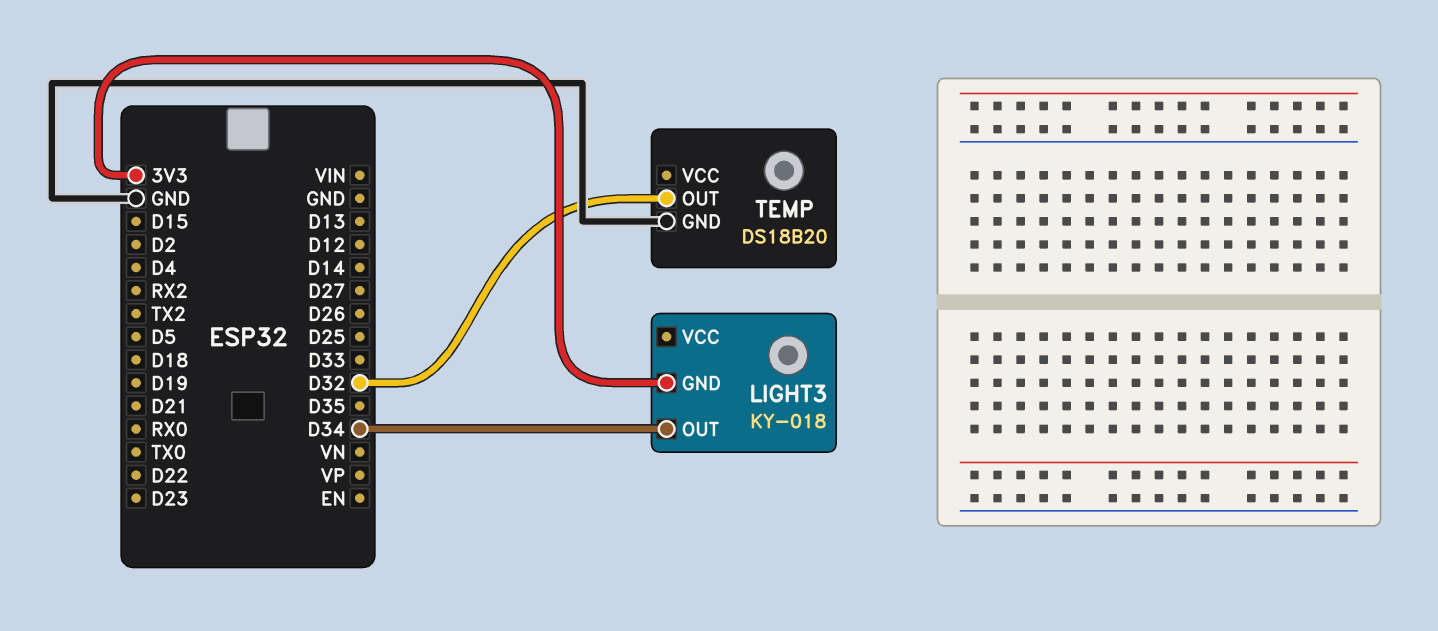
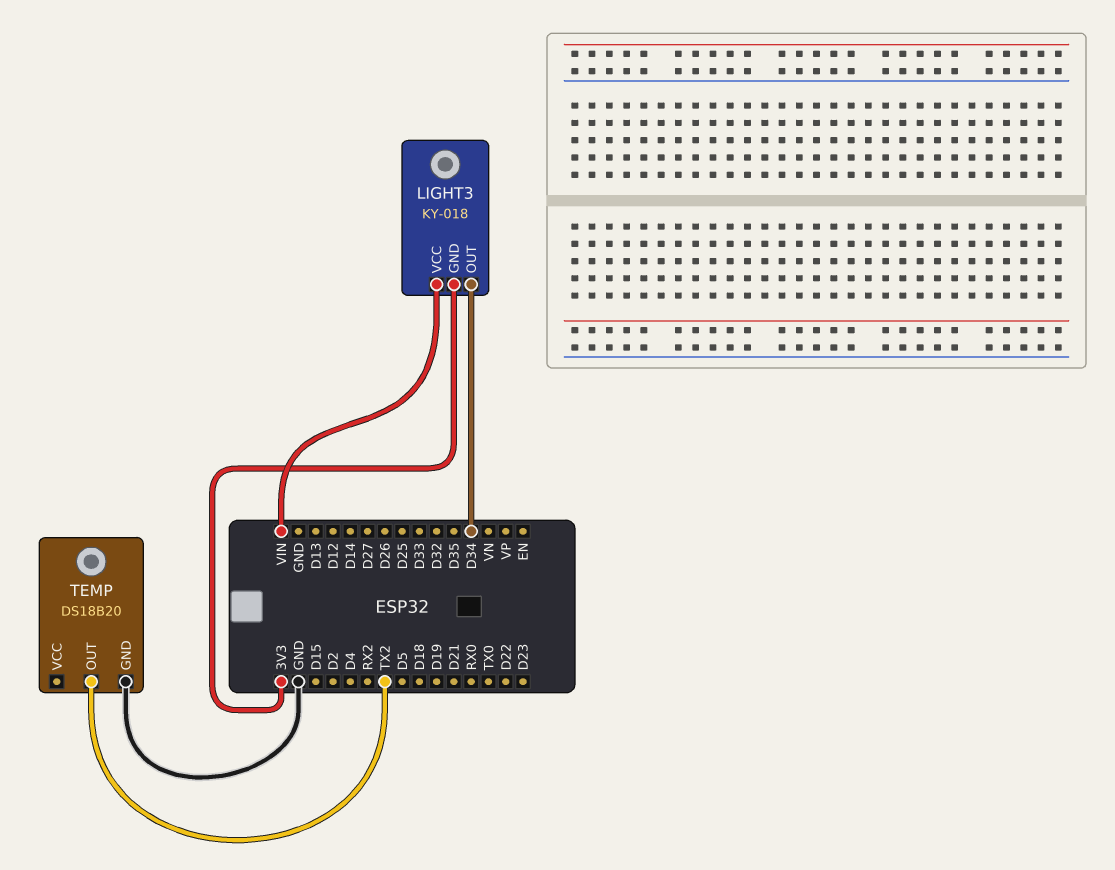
LIGHT3 pin VCC: none -> VIN
TEMP pin OUT: D32 -> TX2

